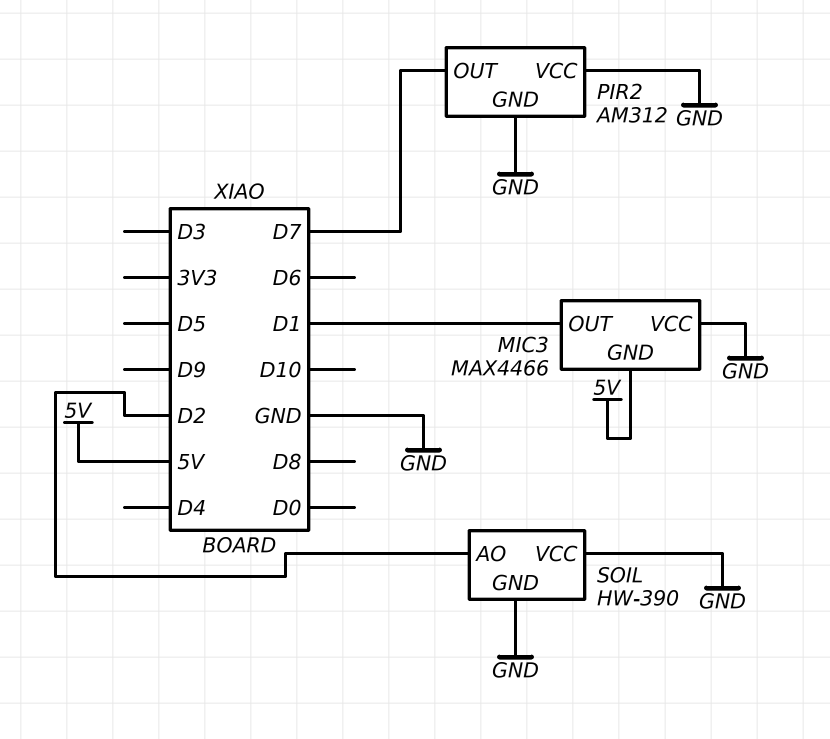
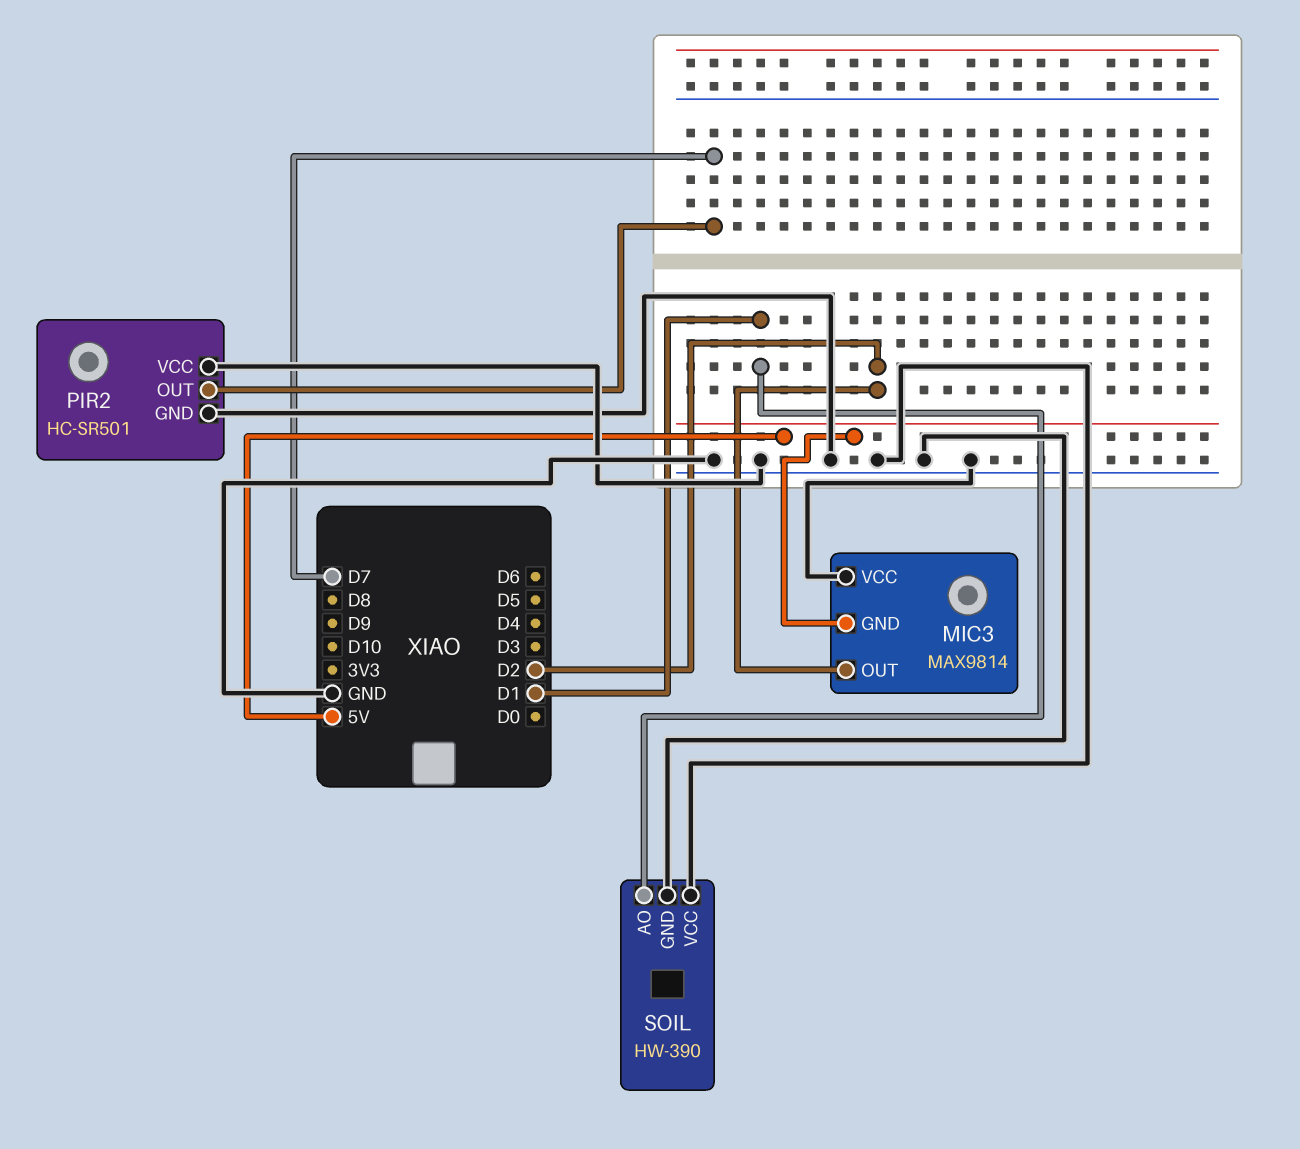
MIC3: MAX4466 -> MAX9814
MIC3 pin OUT: D1 -> D2
PIR2: AM312 -> HC-SR501
SOIL pin AO: D2 -> D1

